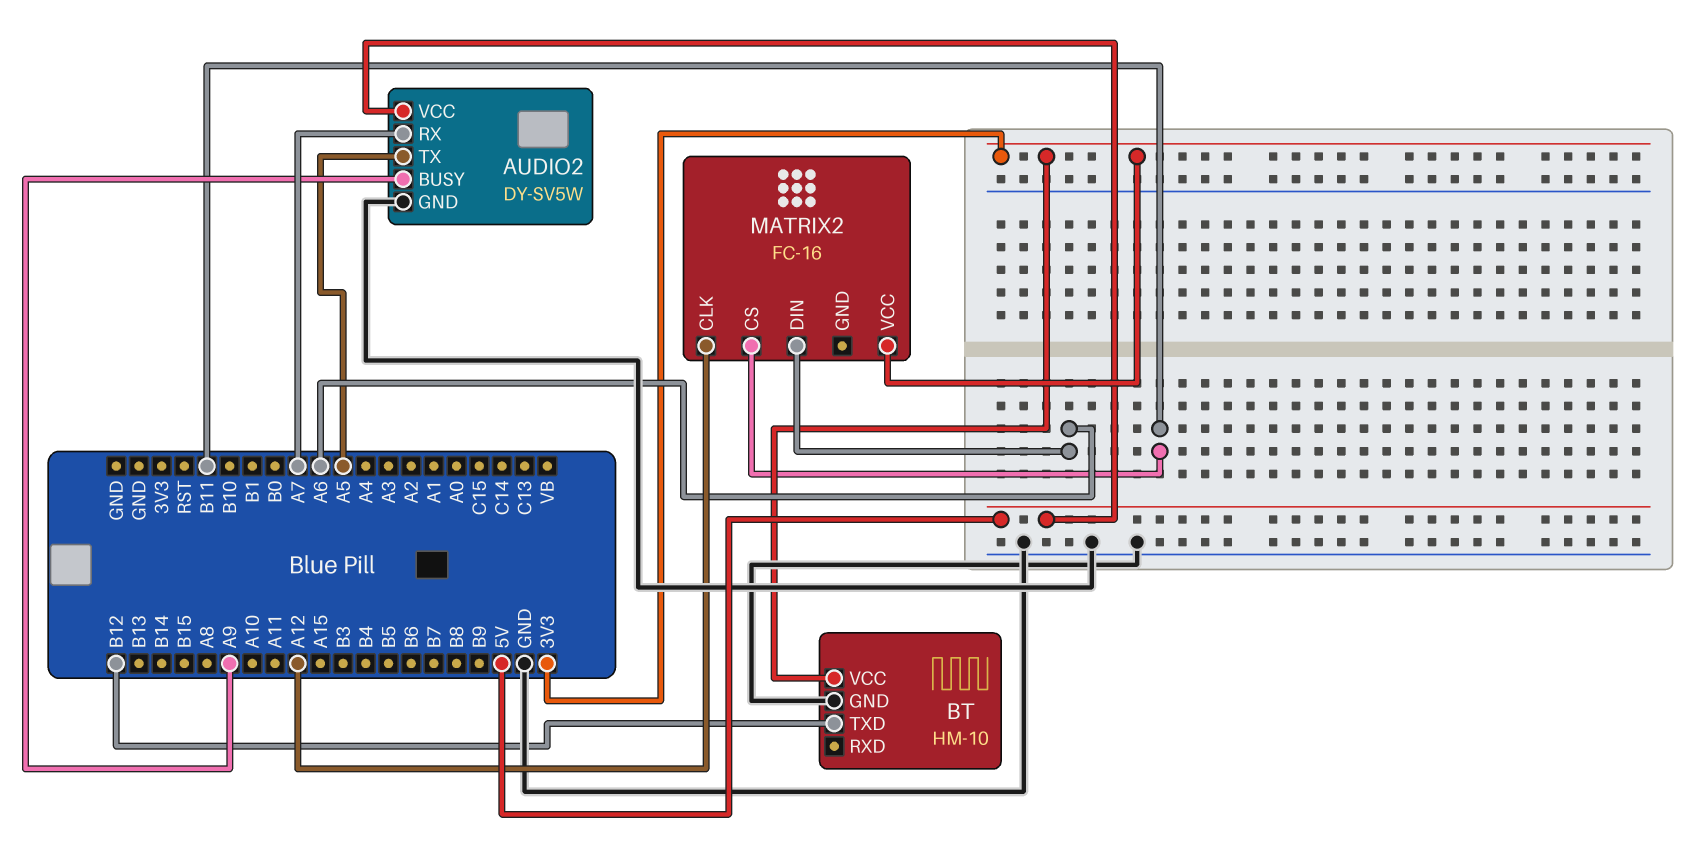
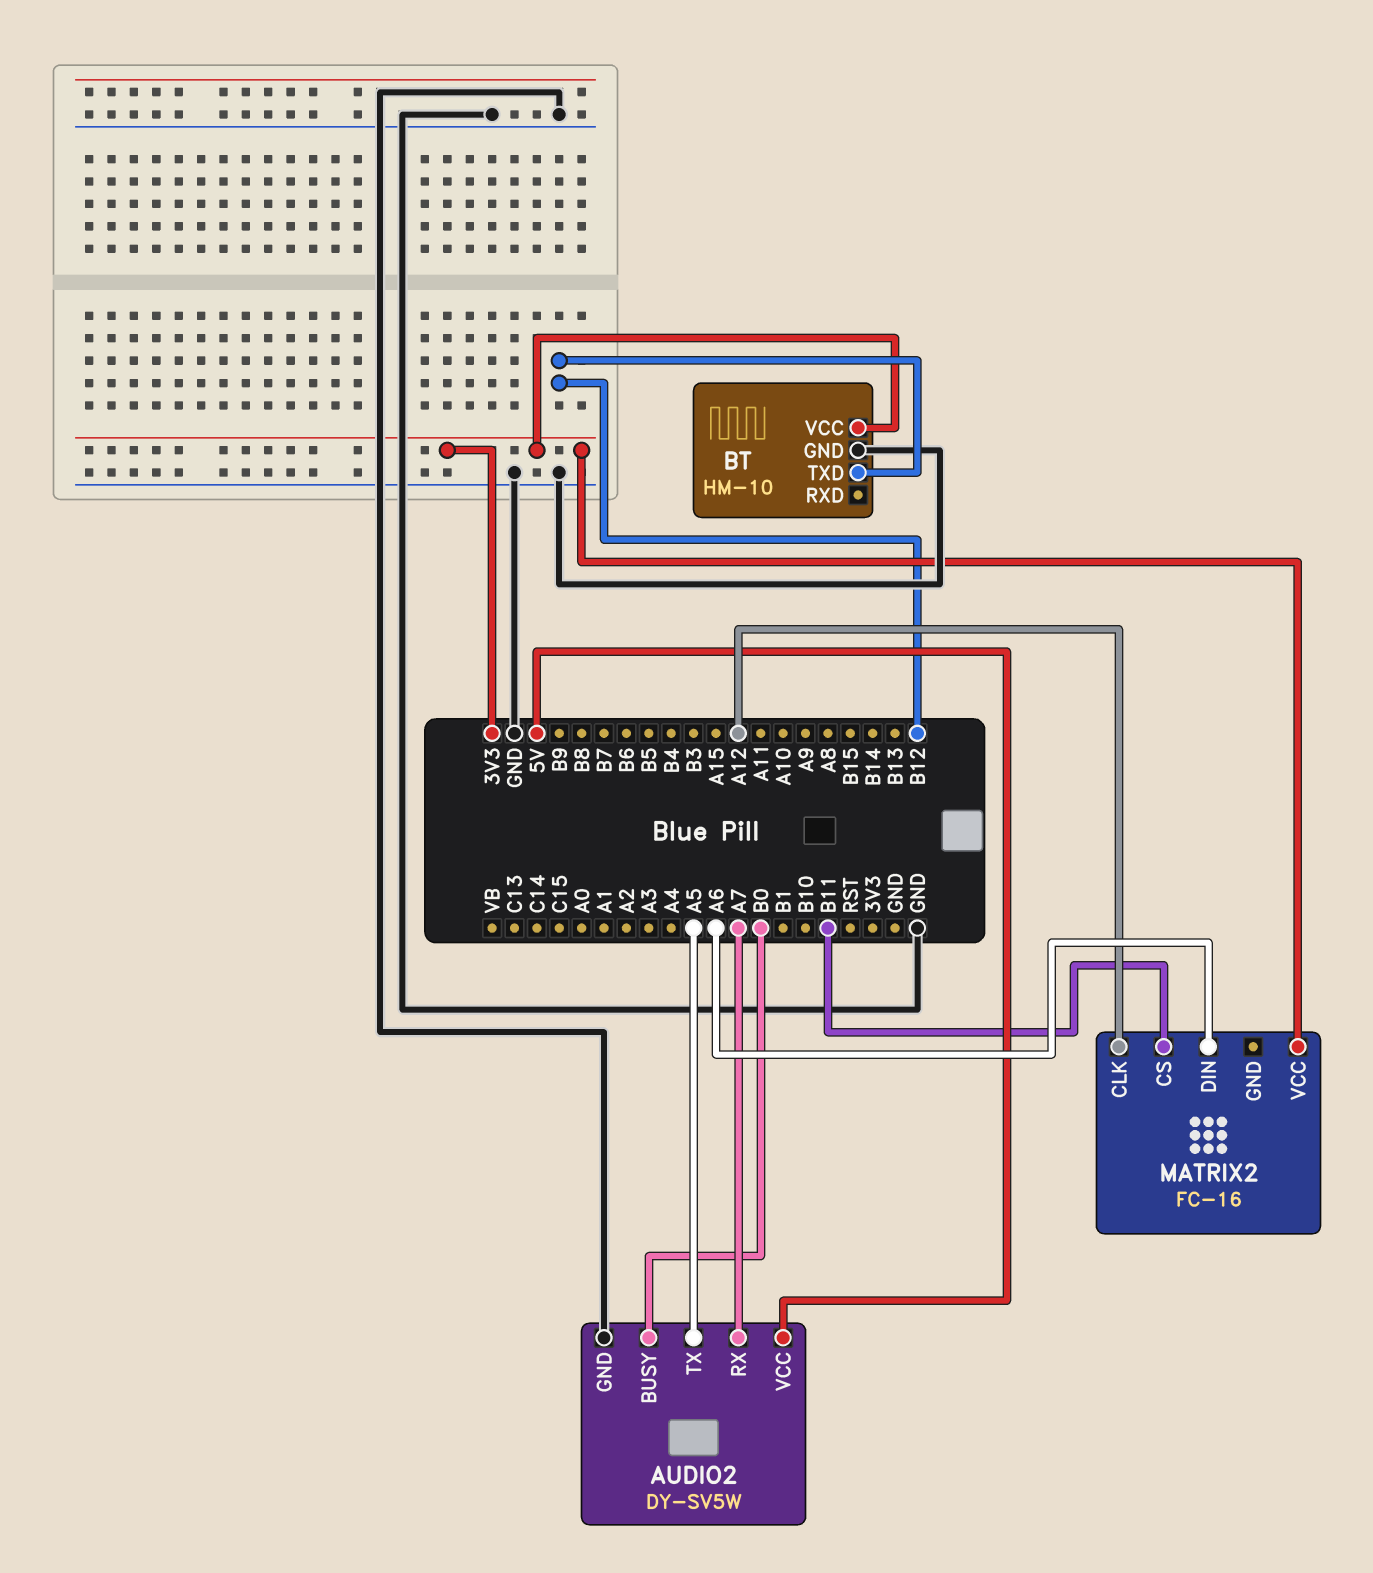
AUDIO2 pin BUSY: A9 -> B0

